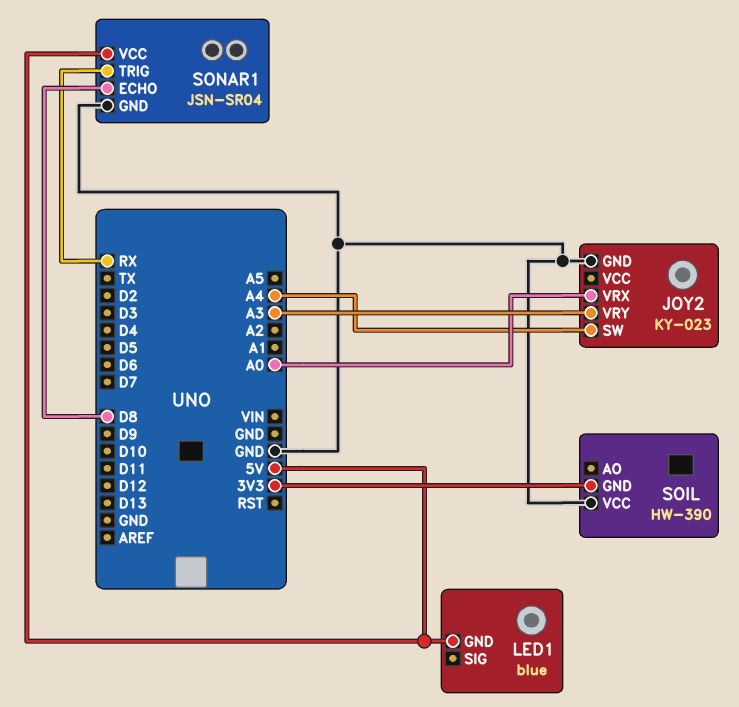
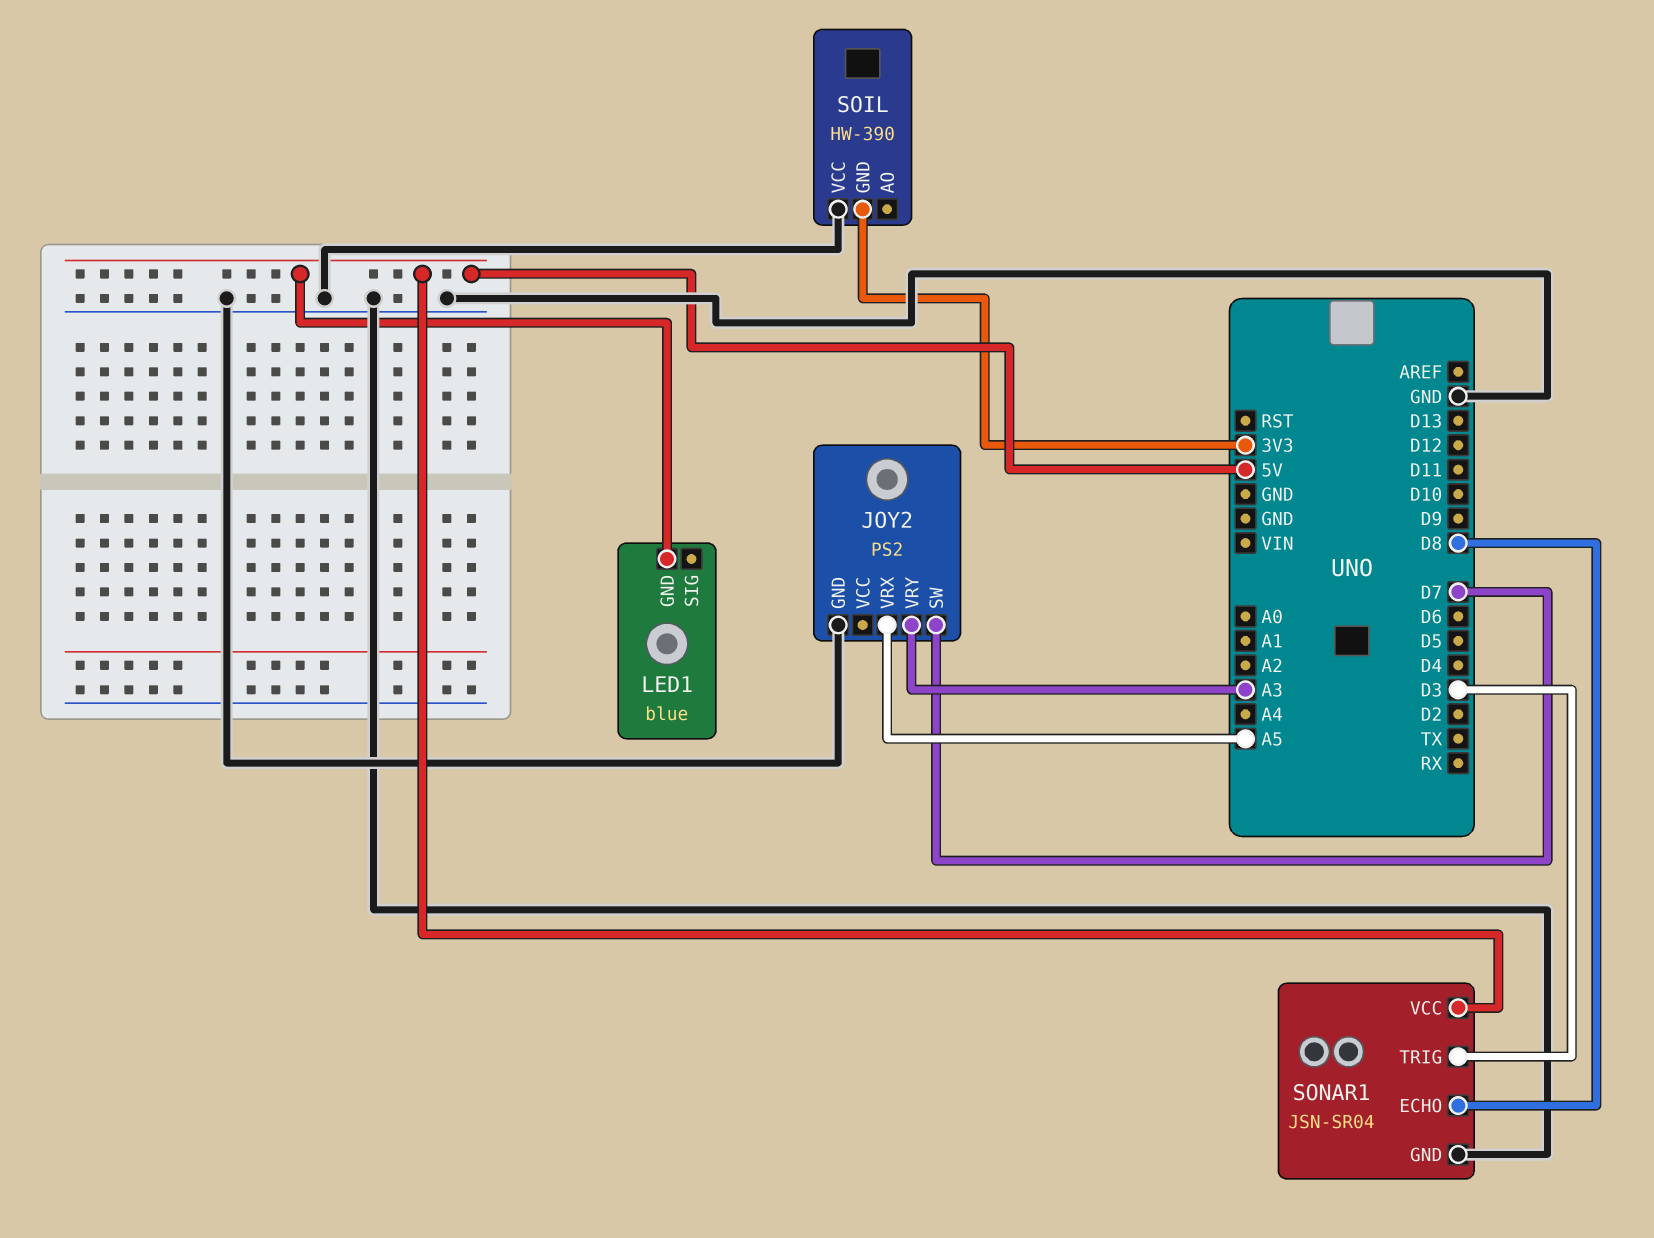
JOY2: KY-023 -> PS2
JOY2 pin SW: A4 -> D7
JOY2 pin VRX: A0 -> A5
SONAR1 pin TRIG: RX -> D3

